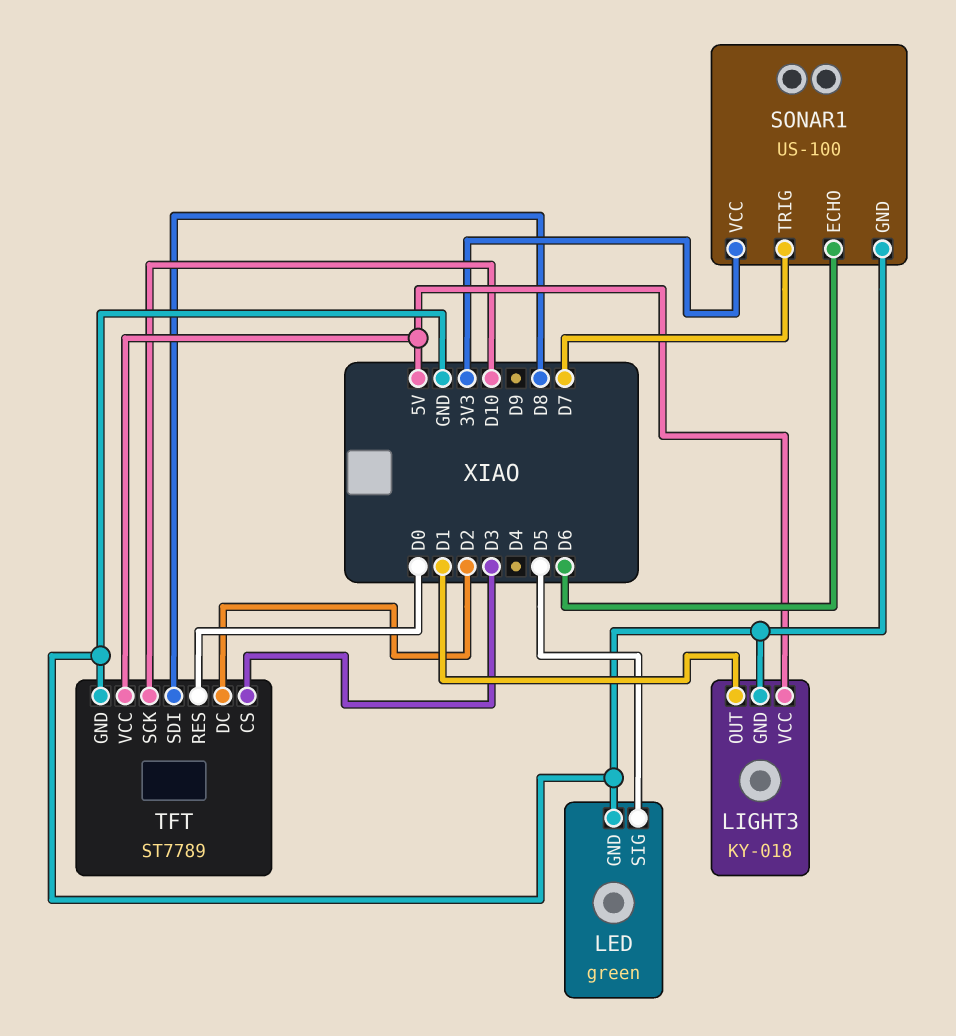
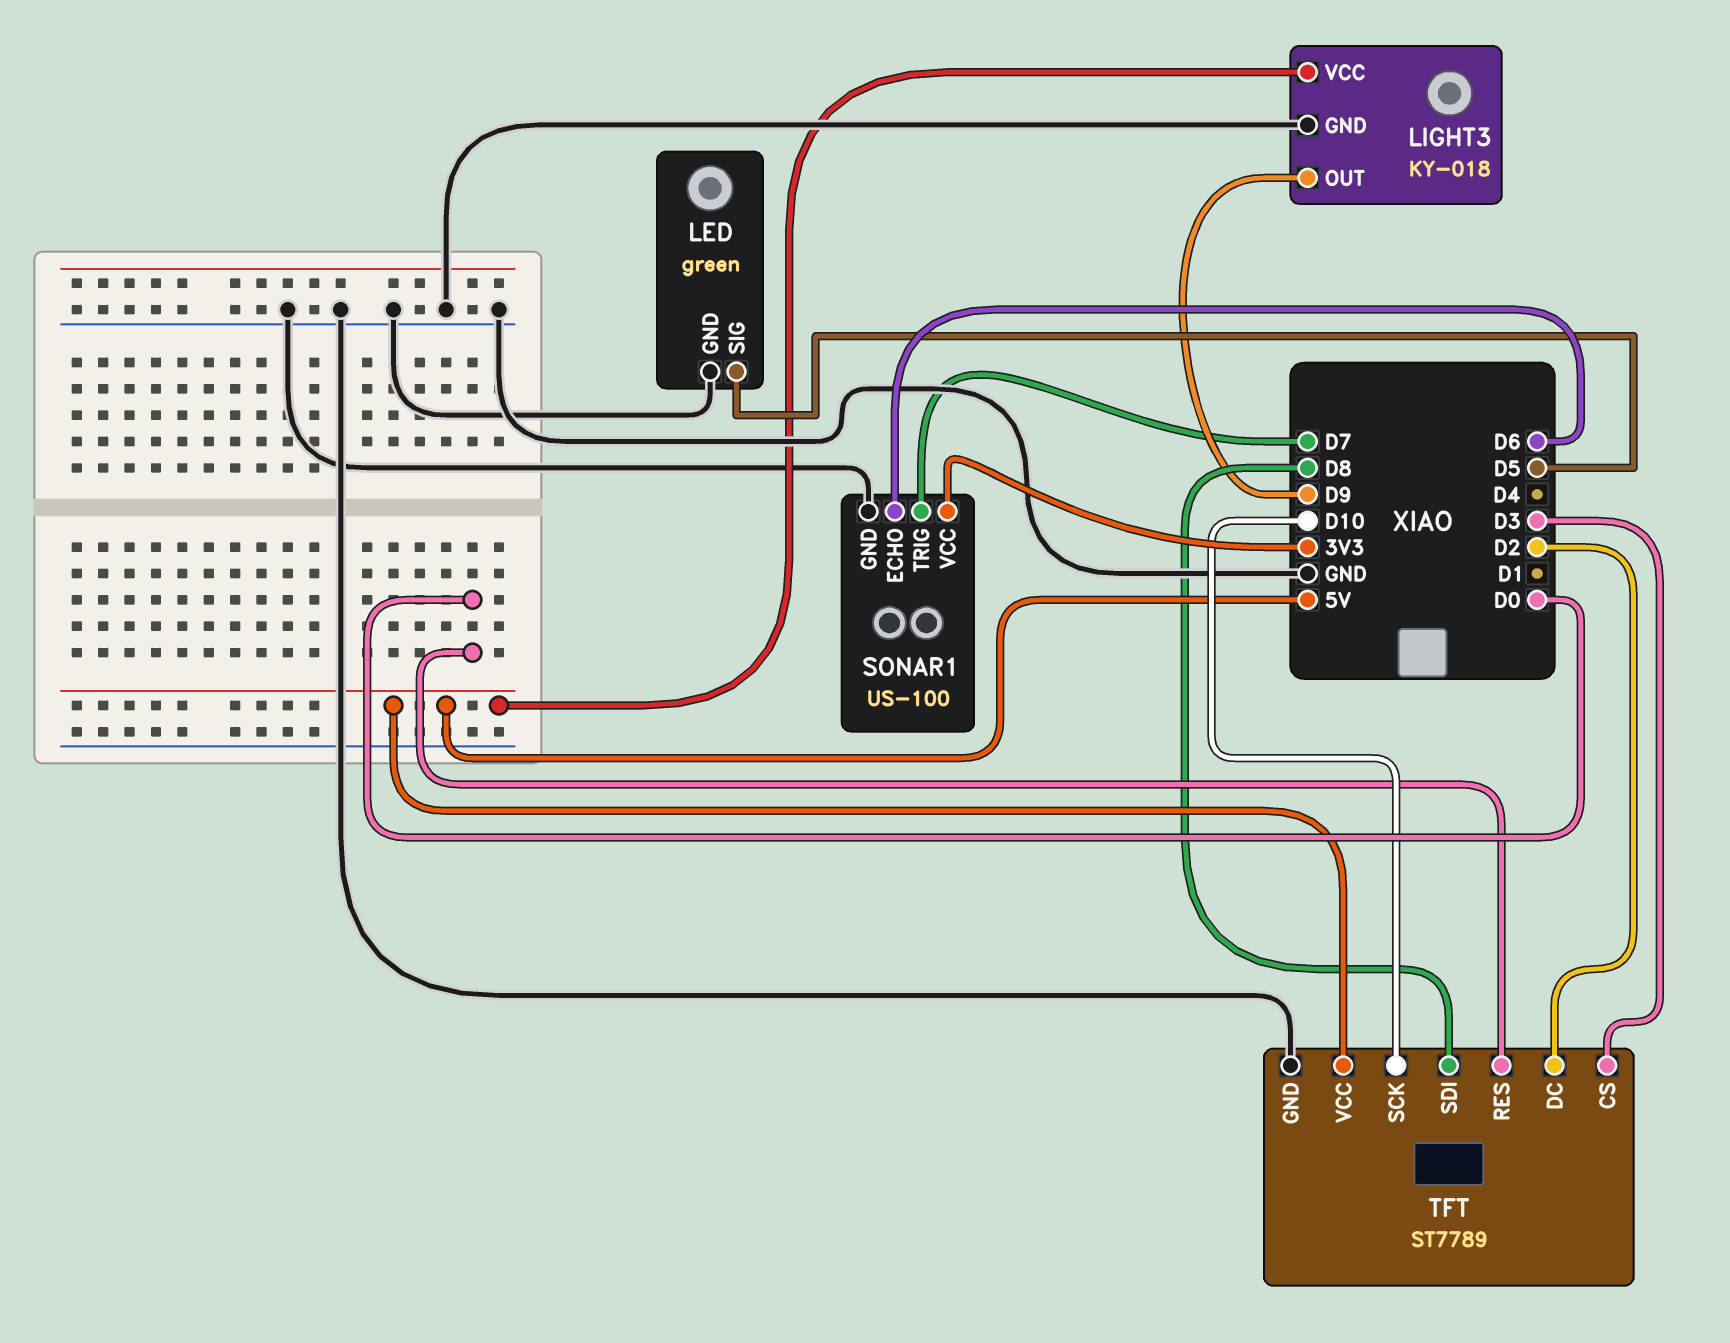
LIGHT3 pin OUT: D1 -> D9

